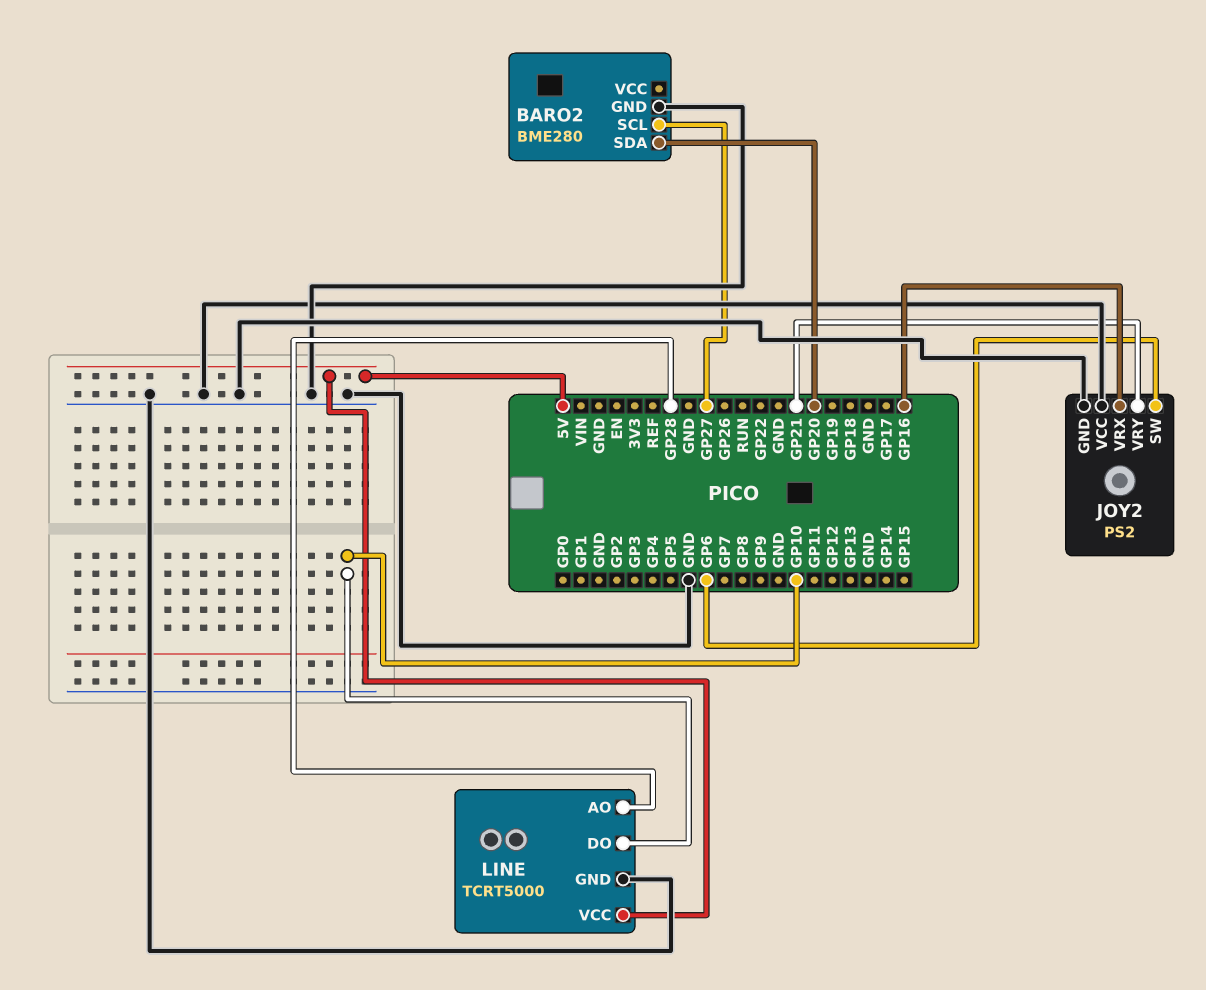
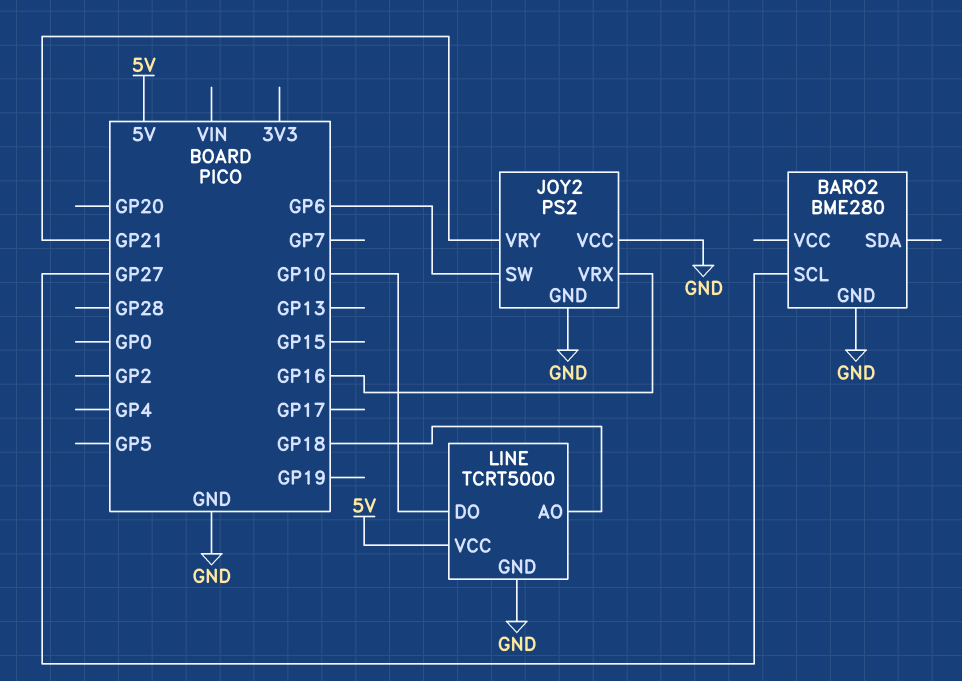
BARO2 pin SDA: GP20 -> none
LINE pin AO: GP28 -> GP18

